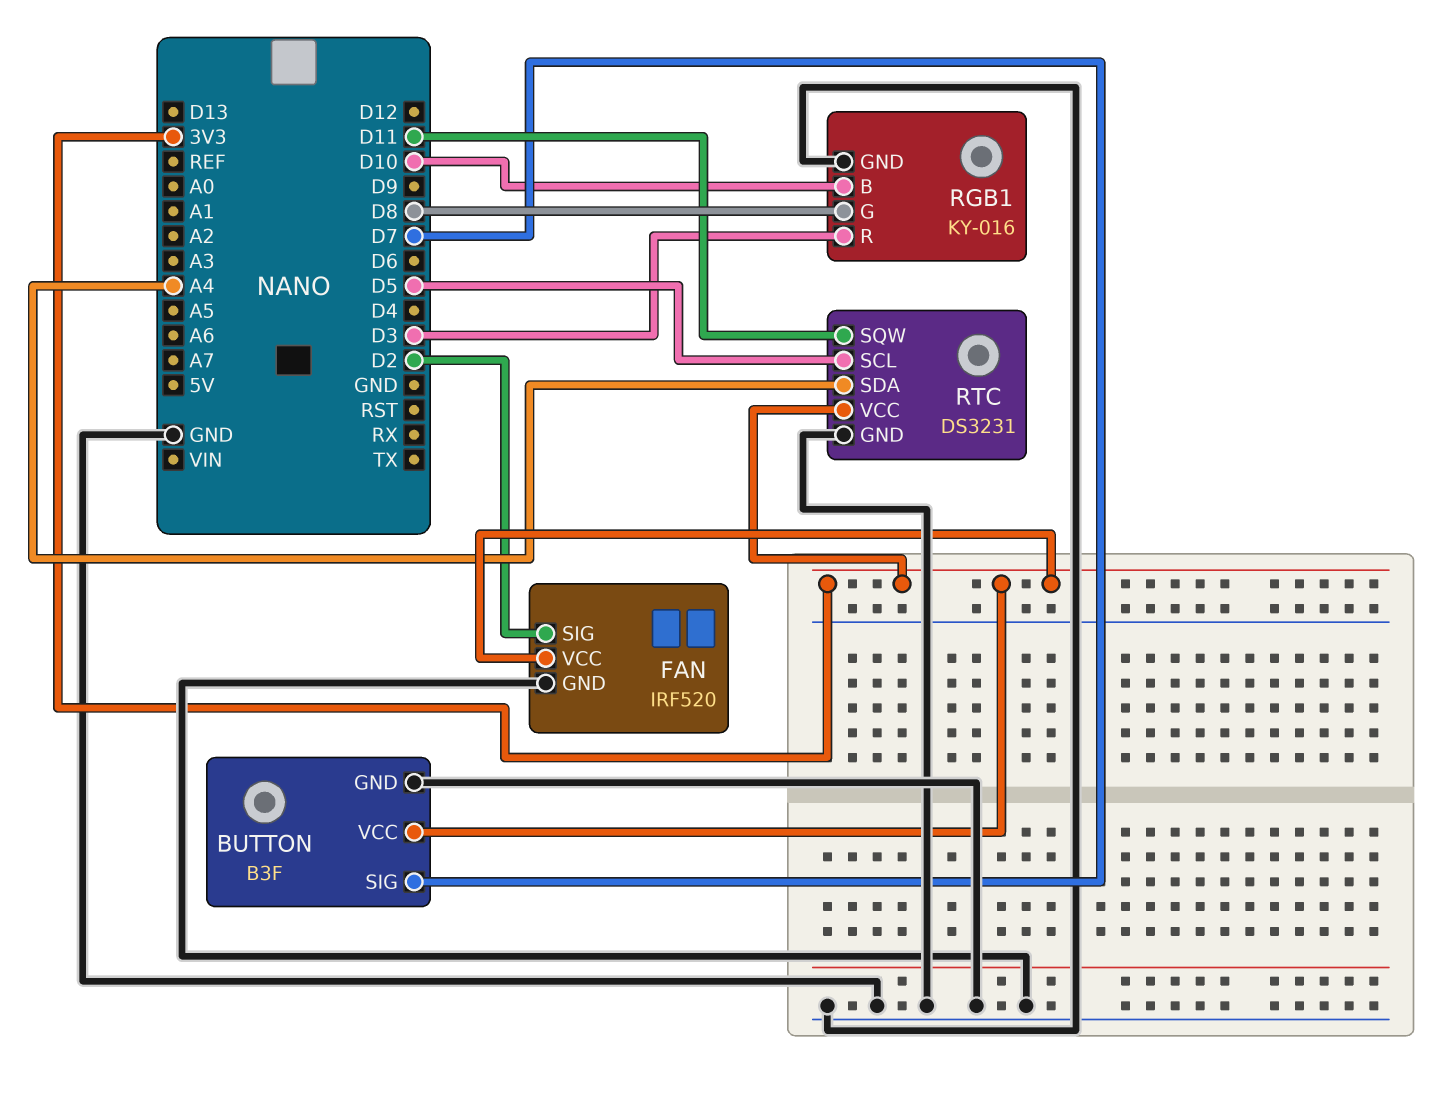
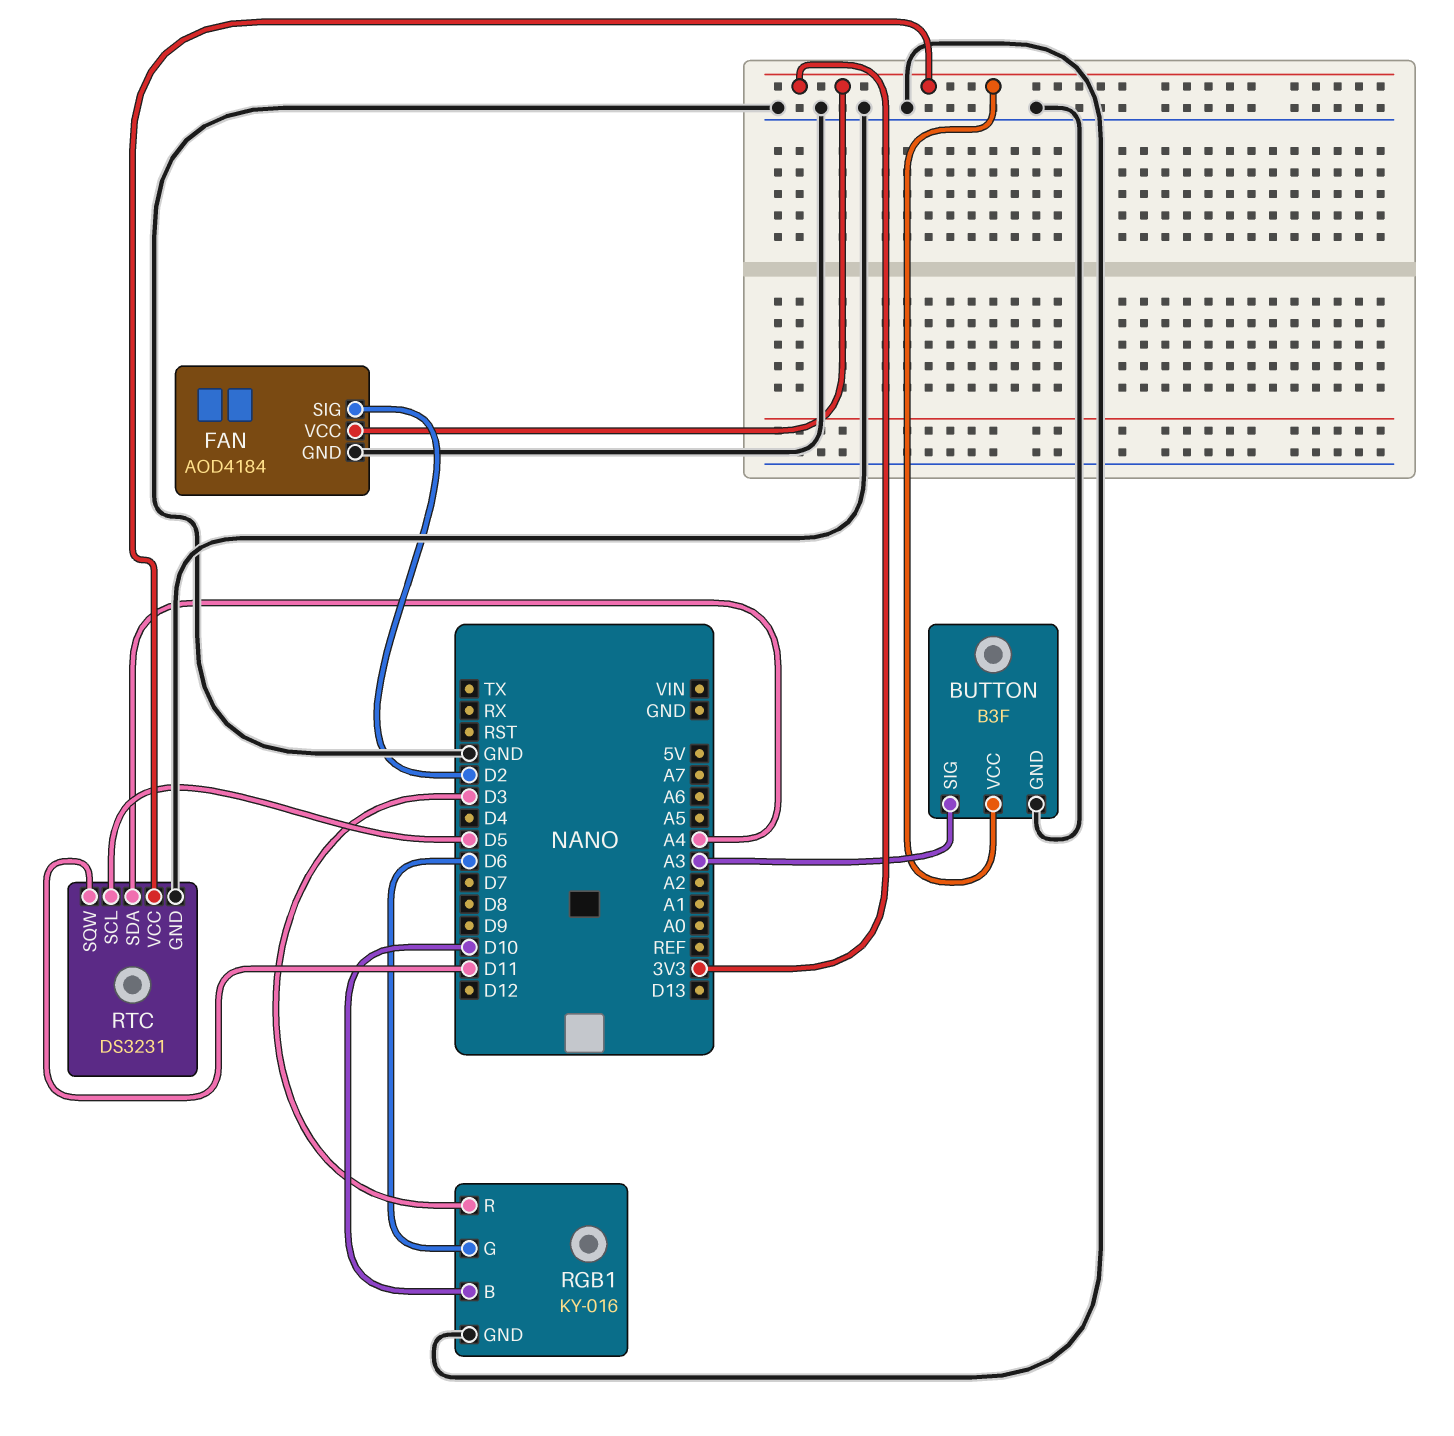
BUTTON pin SIG: D7 -> A3
FAN: IRF520 -> AOD4184
RGB1 pin G: D8 -> D6

